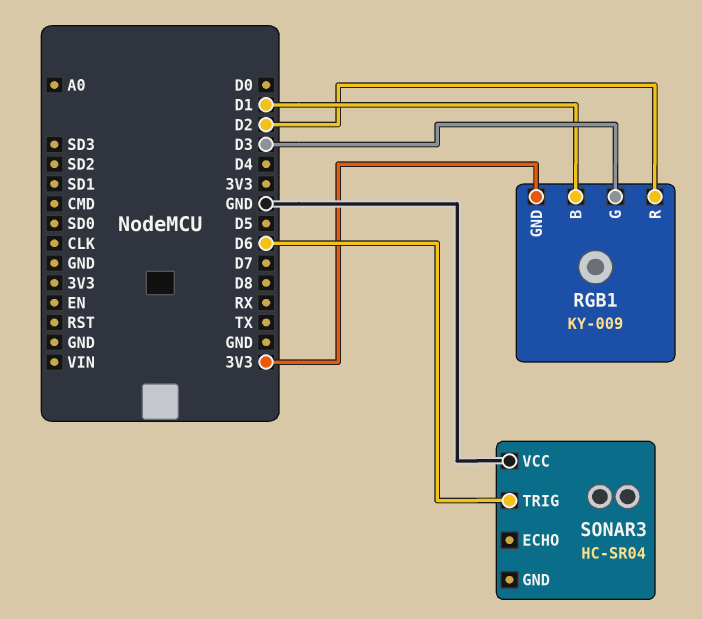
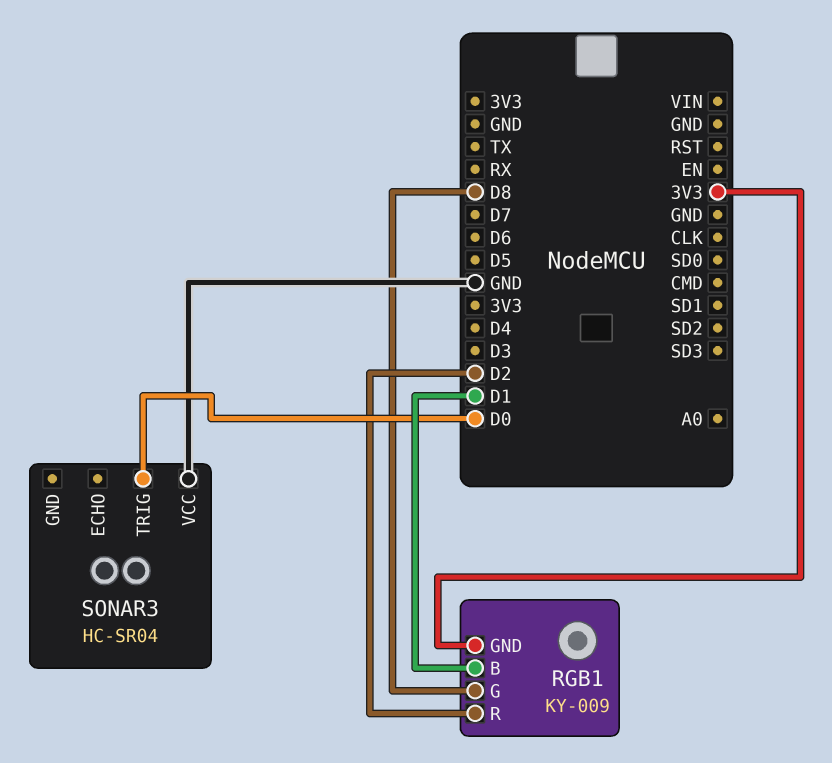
RGB1 pin G: D3 -> D8
SONAR3 pin TRIG: D6 -> D0

